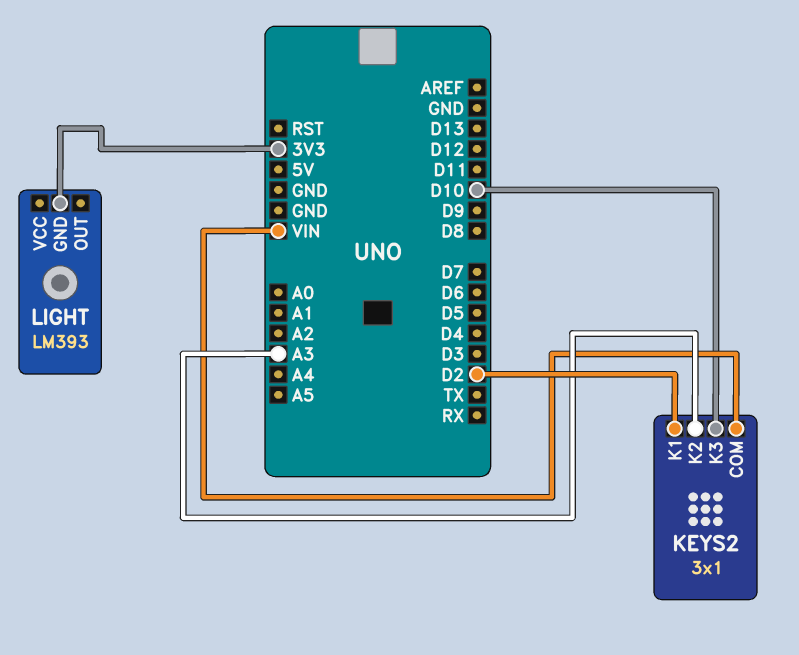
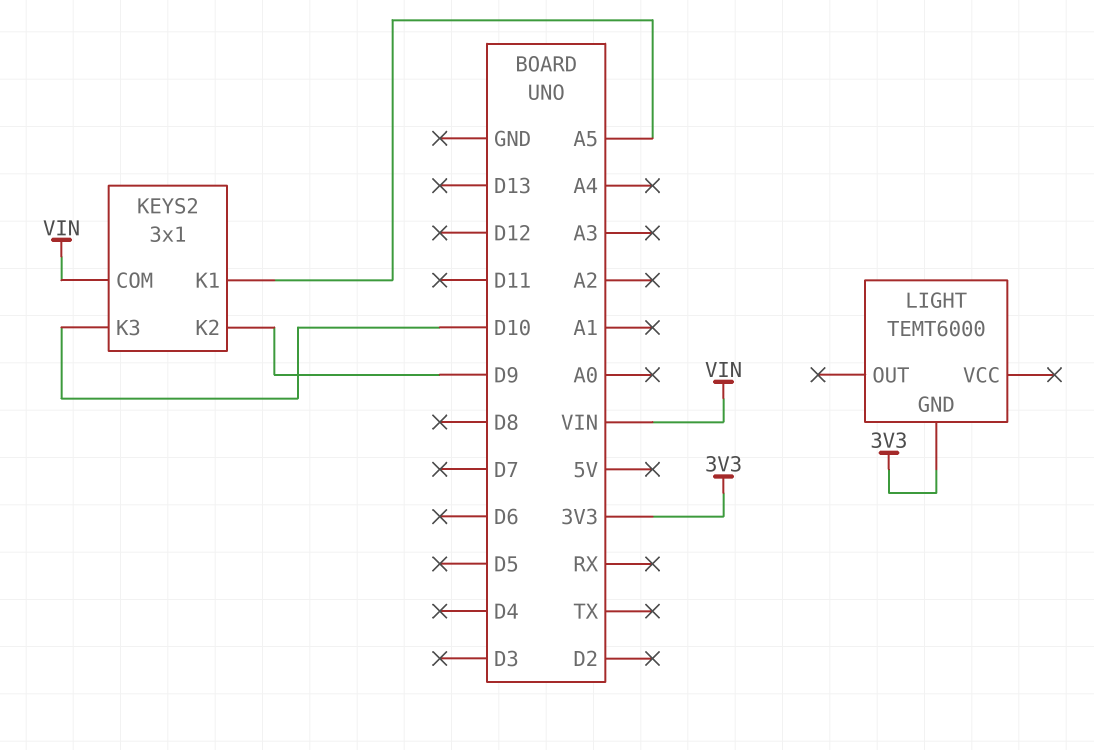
KEYS2 pin K1: D2 -> A5
KEYS2 pin K2: A3 -> D9
LIGHT: LM393 -> TEMT6000

